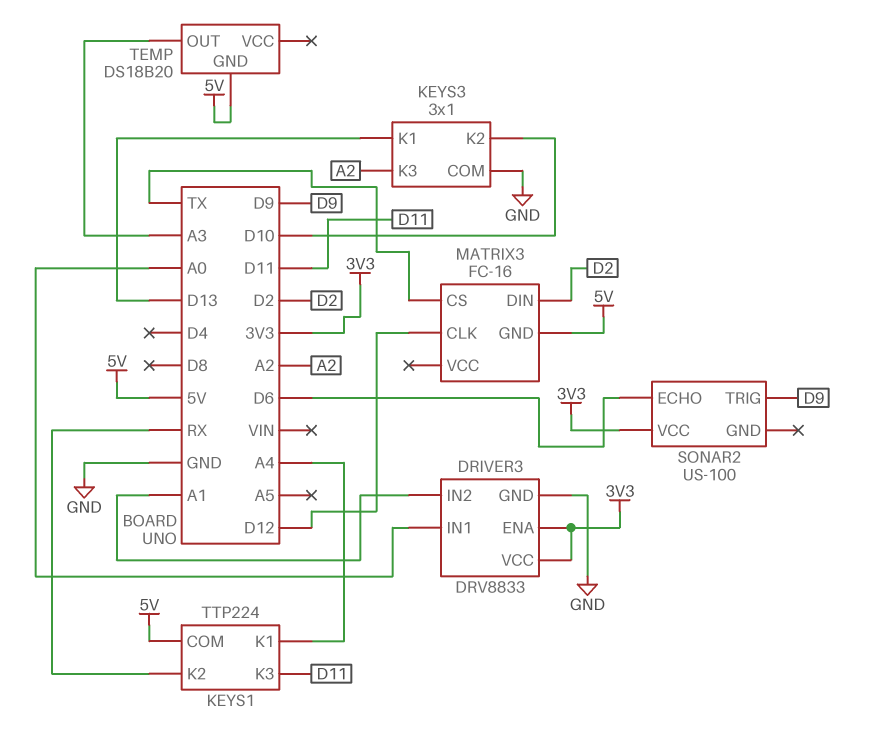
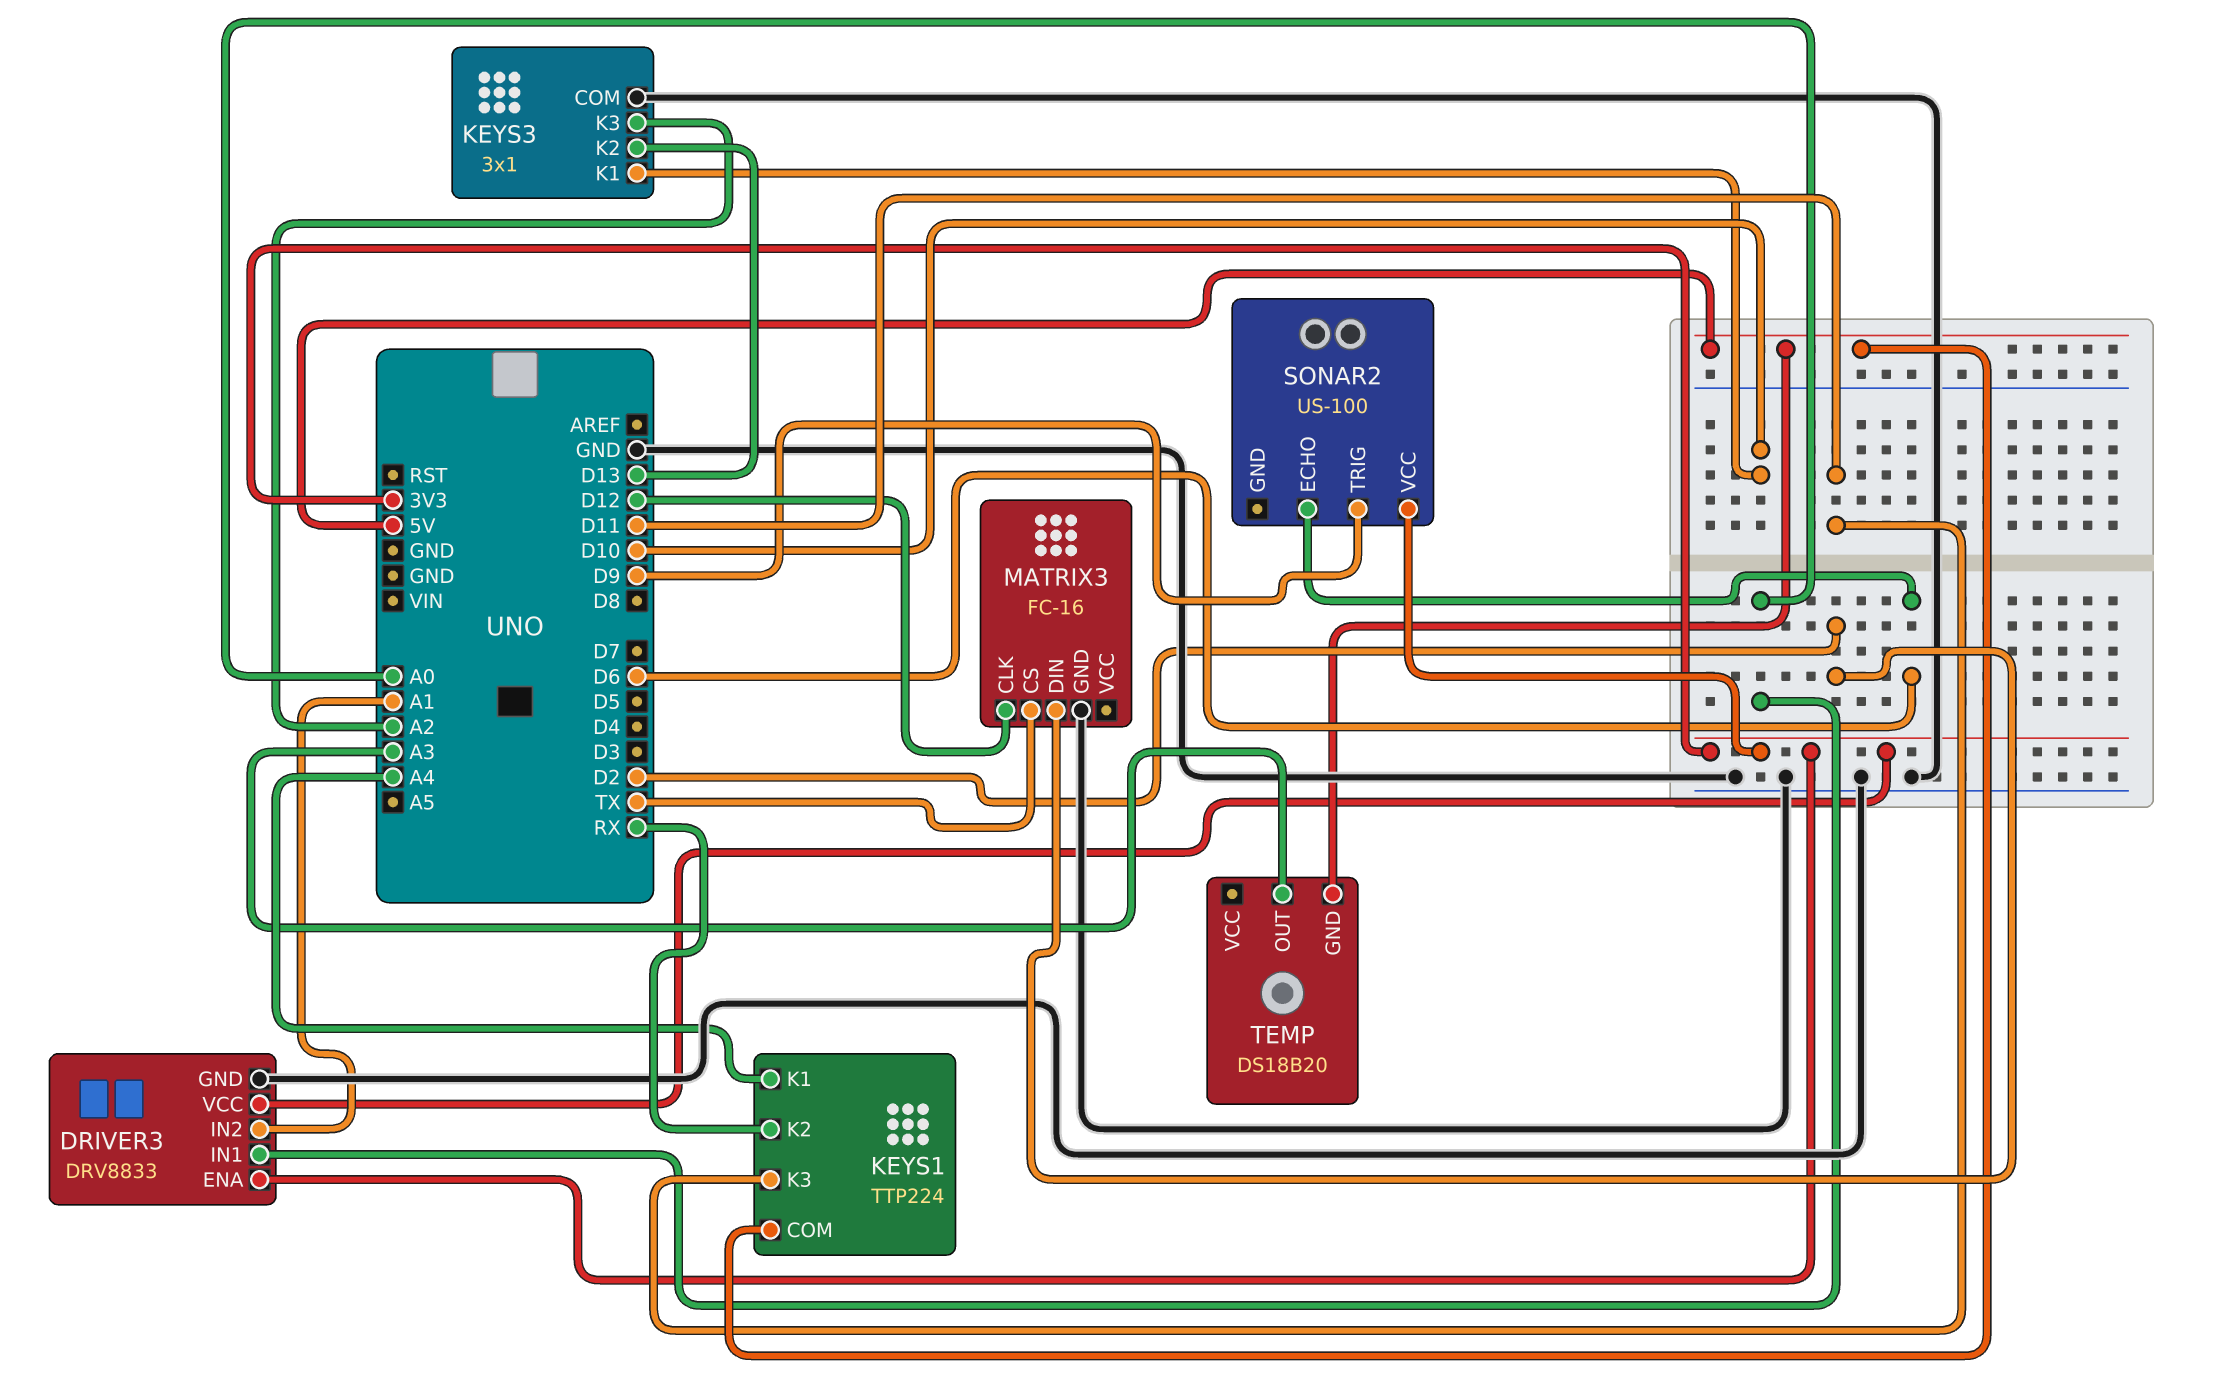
KEYS3 pin K1: D13 -> D10
KEYS3 pin K2: D10 -> D13
MATRIX3 pin GND: 5V -> GND

